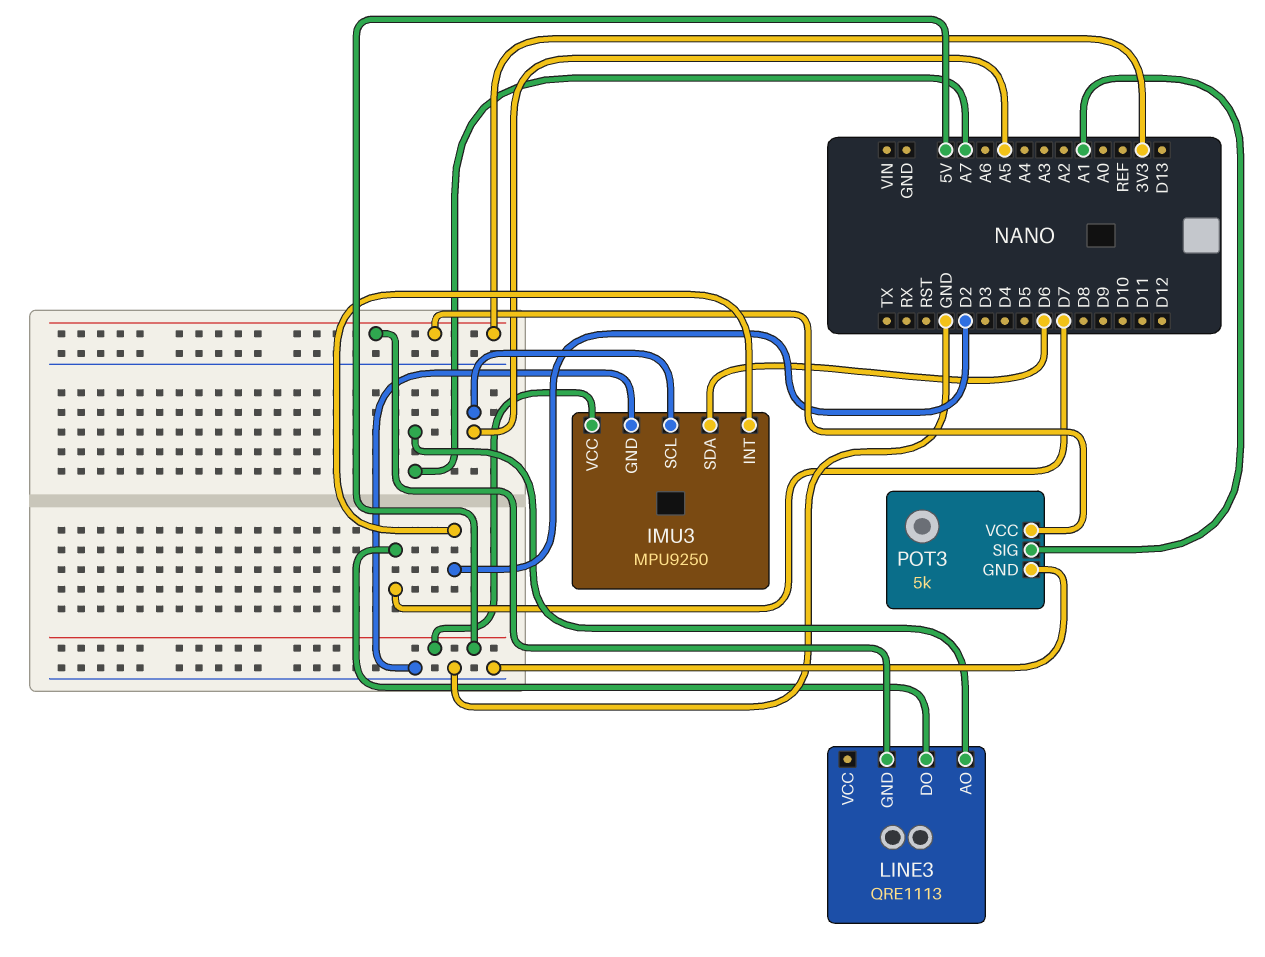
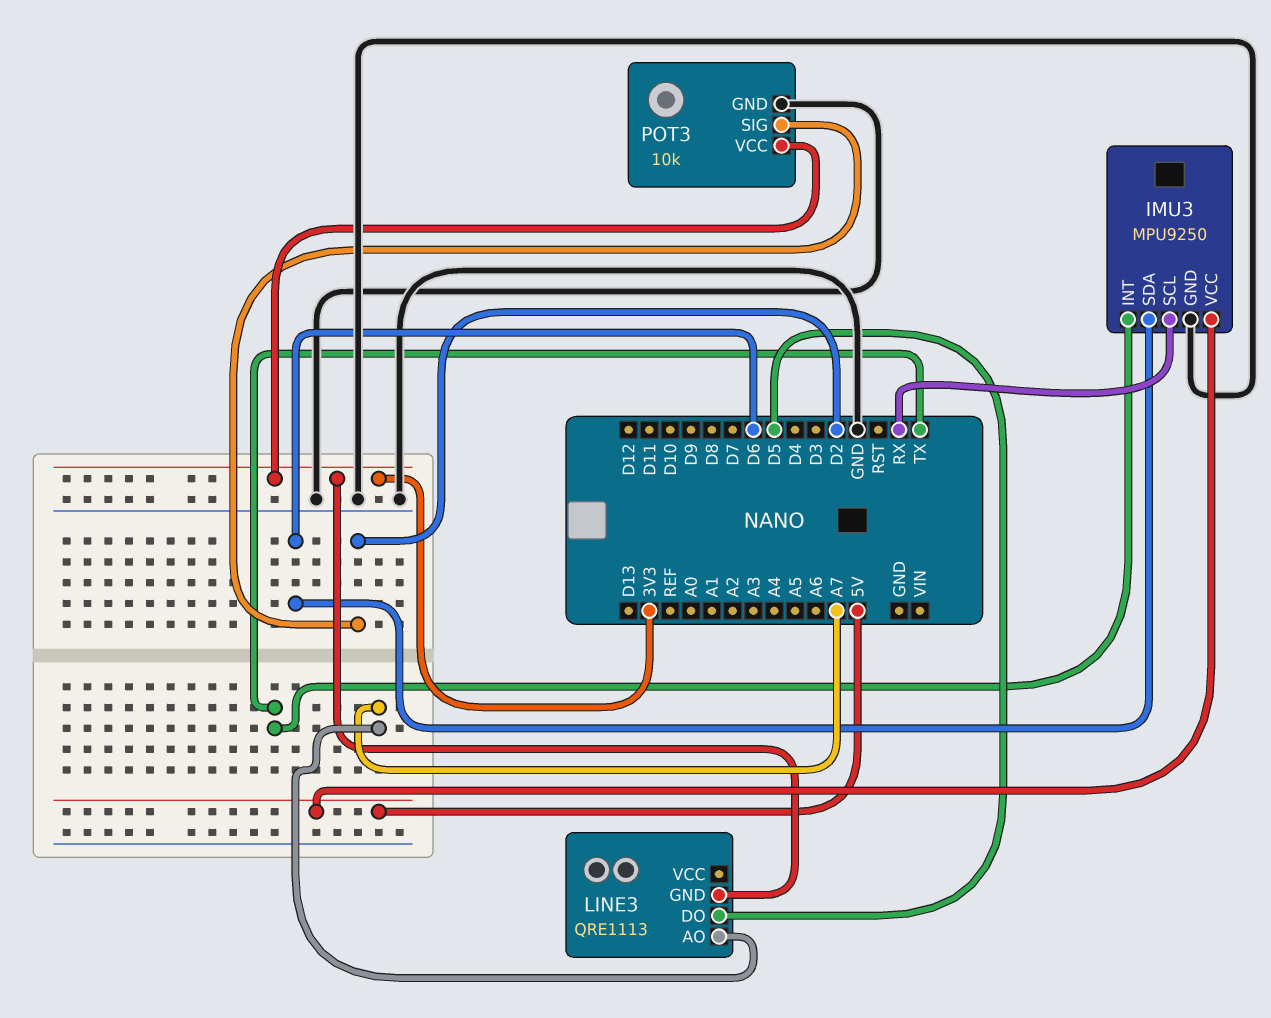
IMU3 pin INT: D2 -> TX
IMU3 pin SCL: A5 -> RX
LINE3 pin DO: D7 -> D5
POT3: 5k -> 10k
POT3 pin SIG: A1 -> D2

